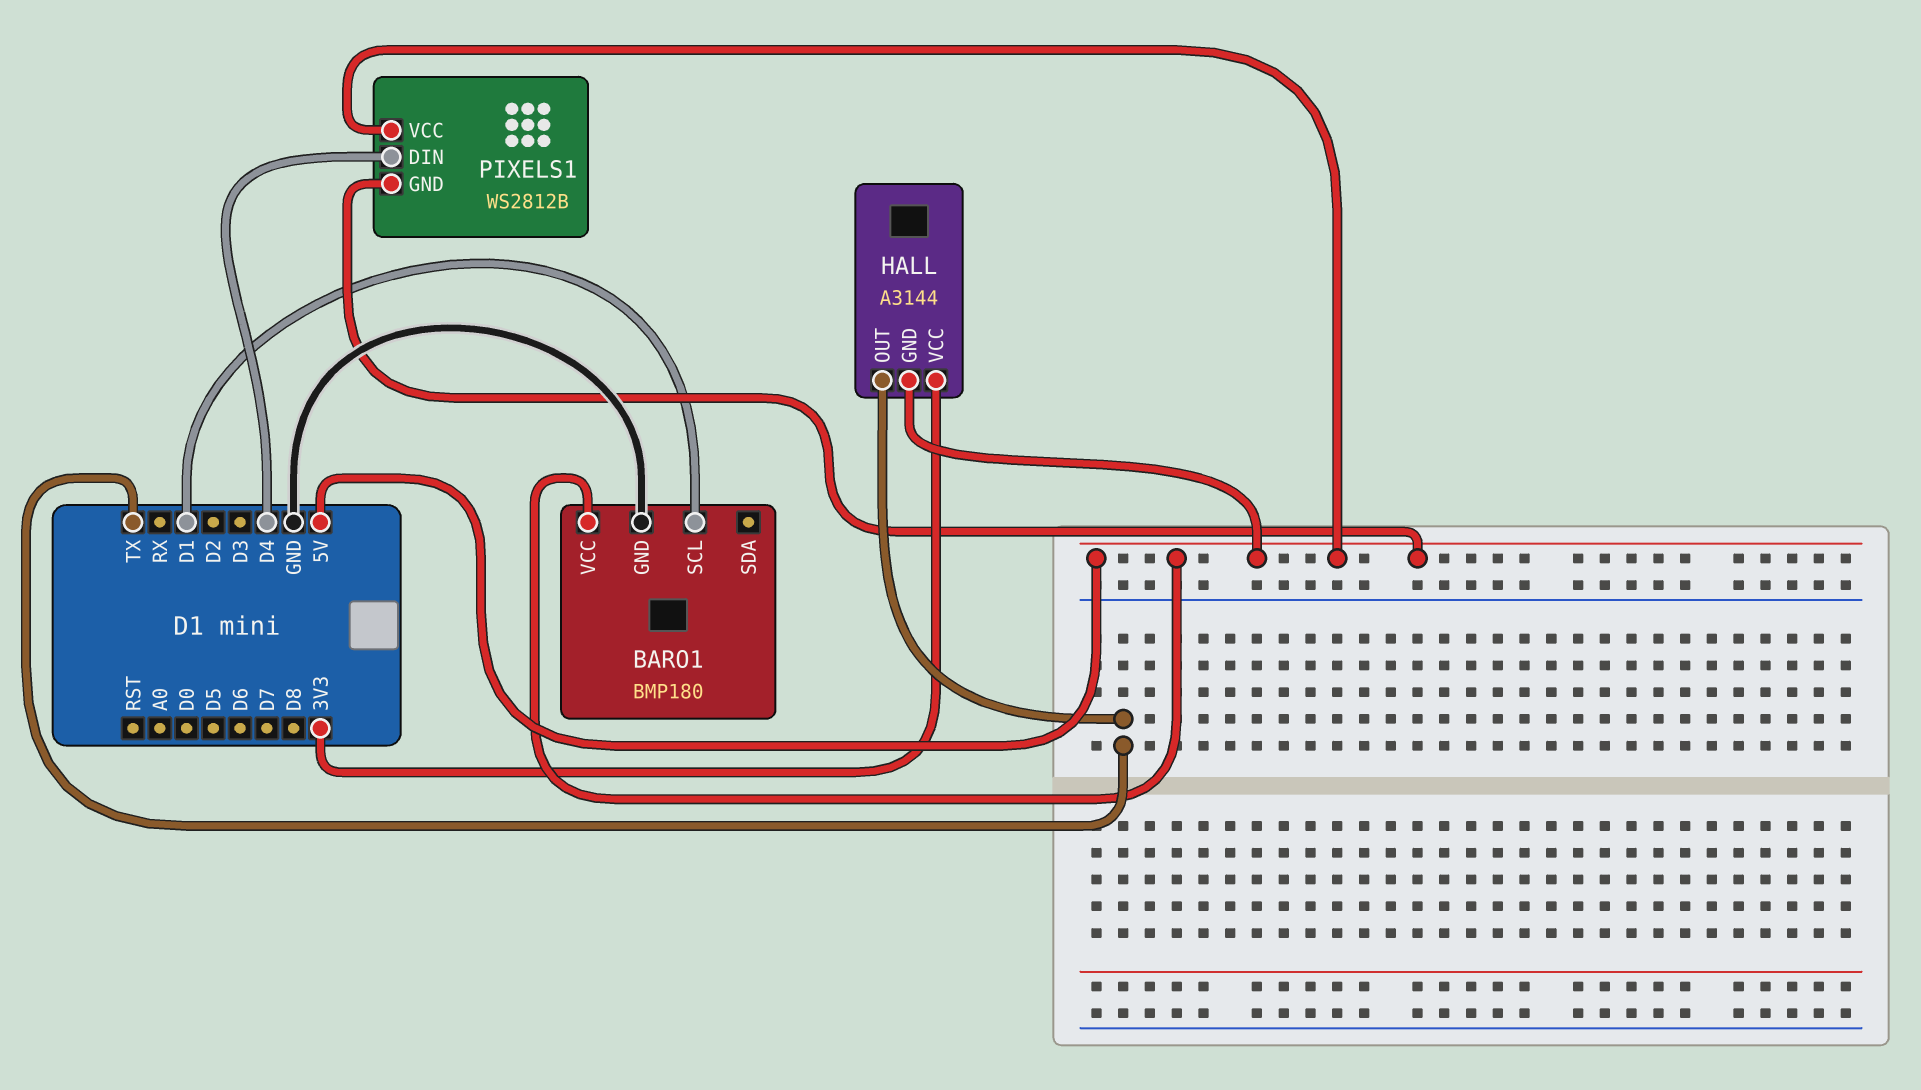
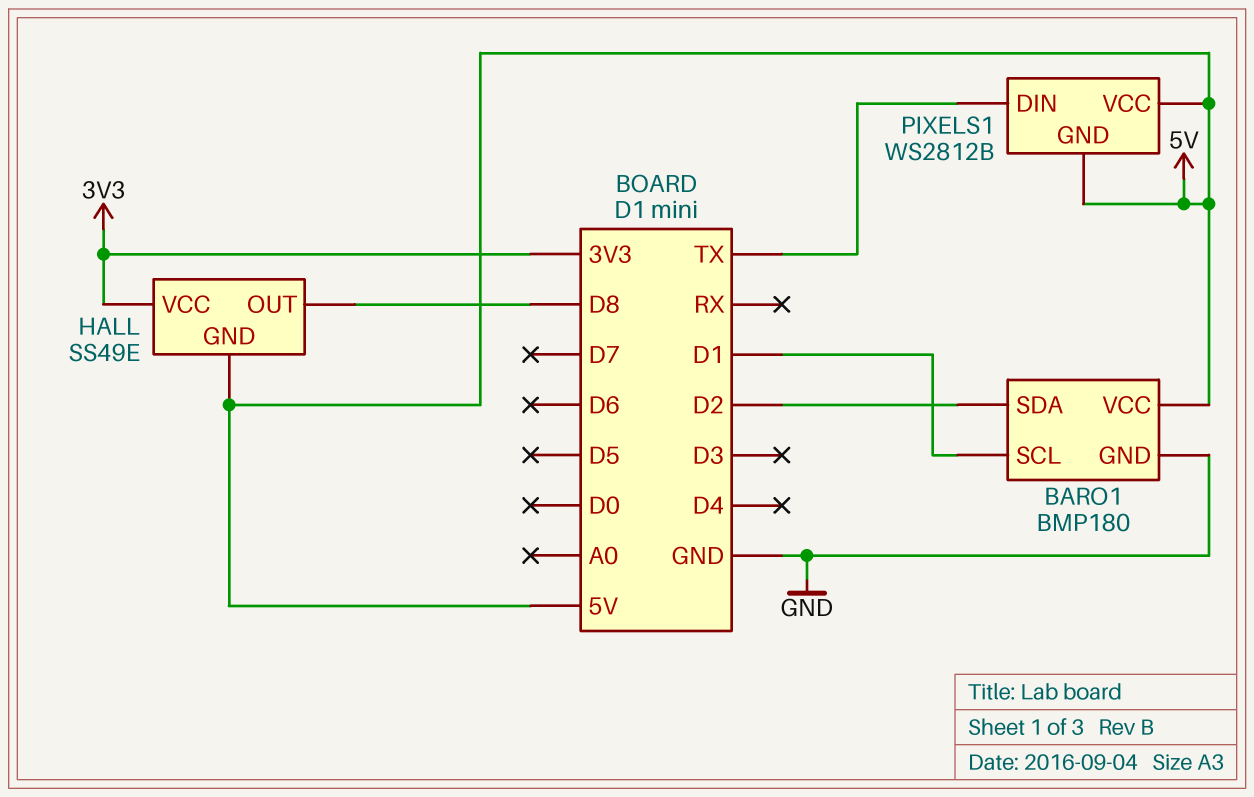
BARO1 pin SDA: none -> D2
HALL: A3144 -> SS49E
HALL pin OUT: TX -> D8
PIXELS1 pin DIN: D4 -> TX

